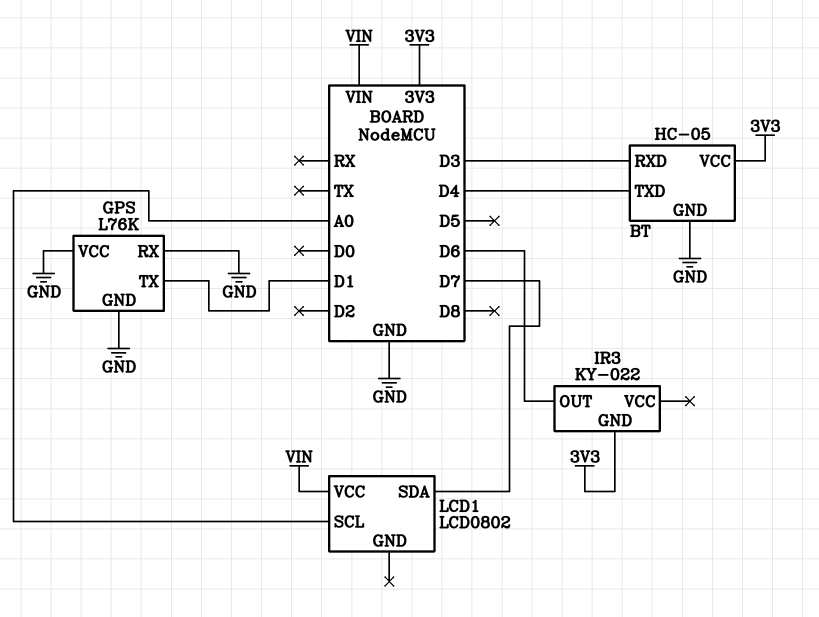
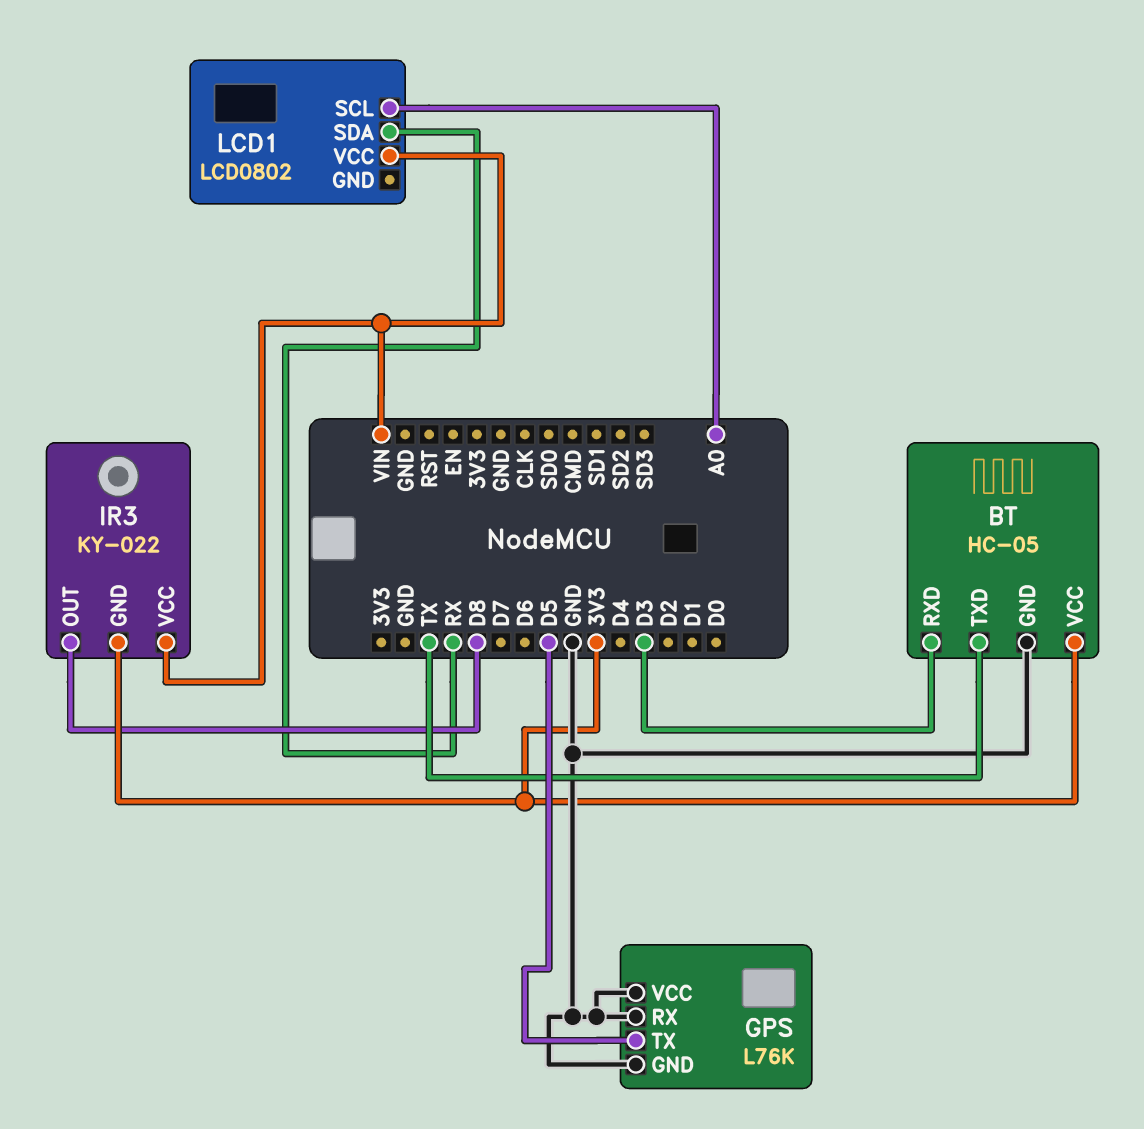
BT pin TXD: D4 -> TX
GPS pin TX: D1 -> D5
IR3 pin OUT: D6 -> D8
IR3 pin VCC: none -> VIN
LCD1 pin SDA: D7 -> RX

